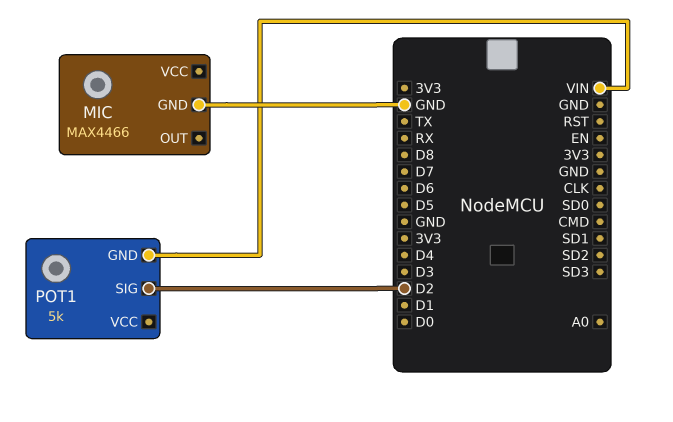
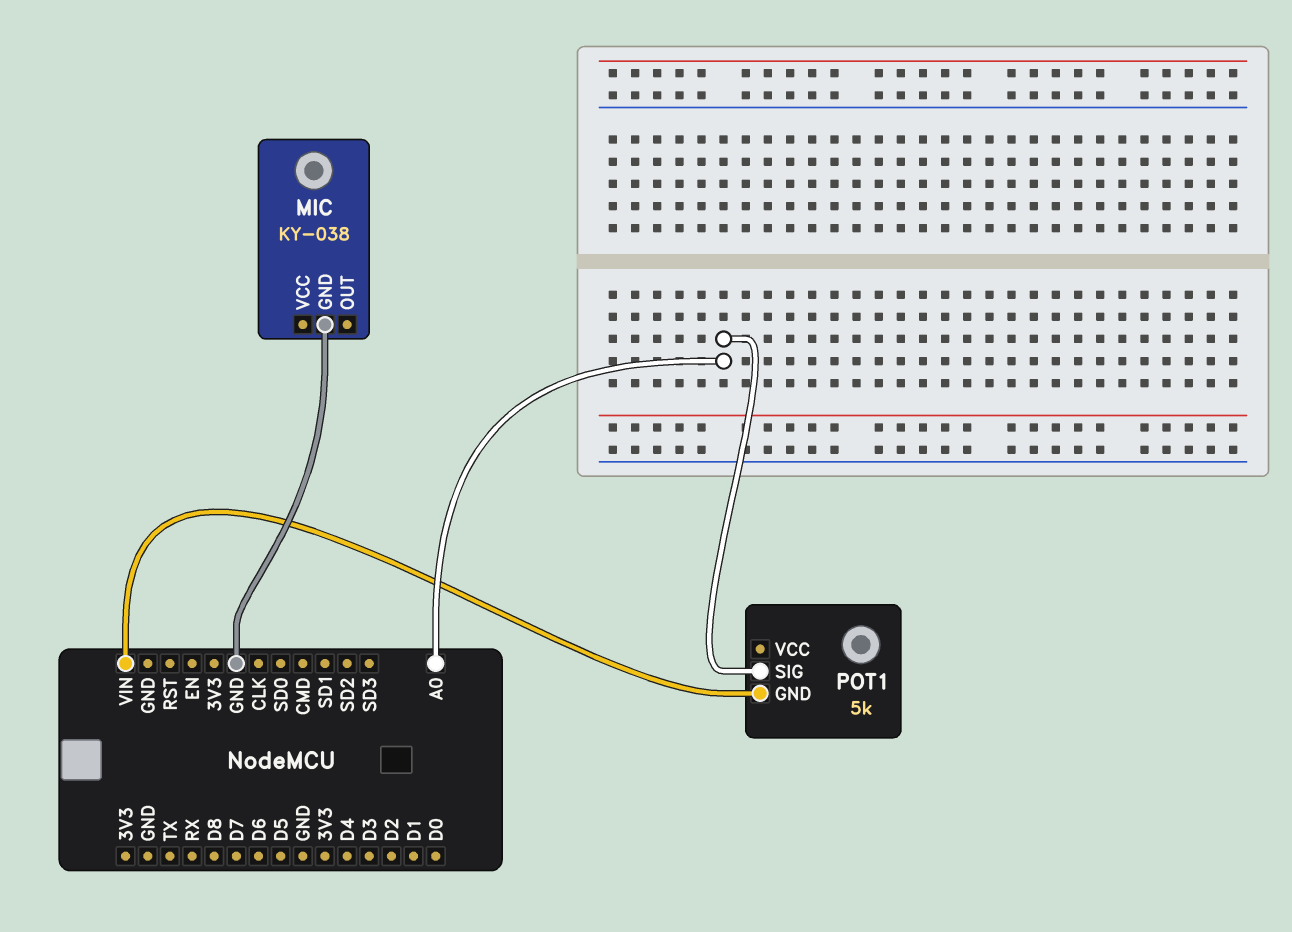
MIC: MAX4466 -> KY-038
POT1 pin SIG: D2 -> A0

